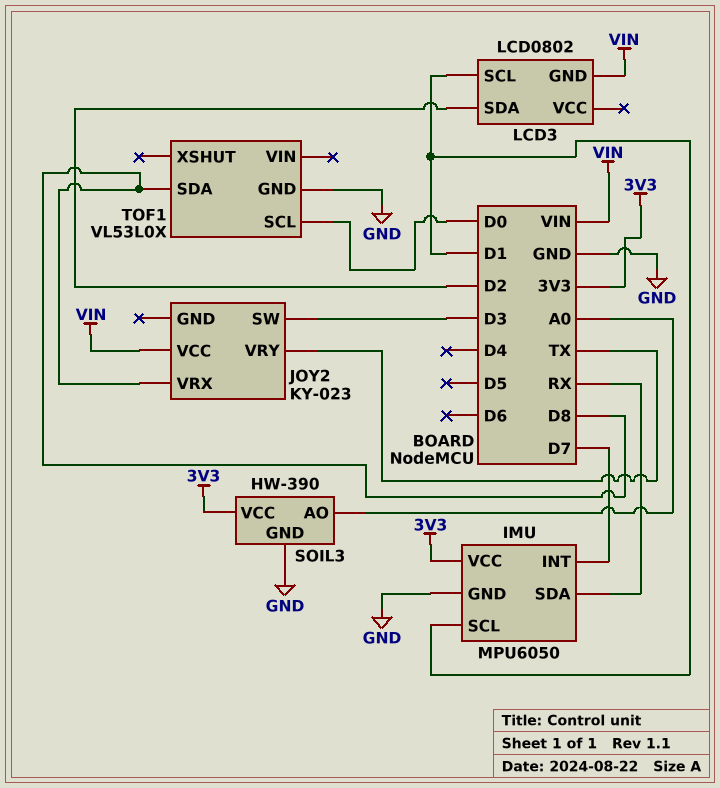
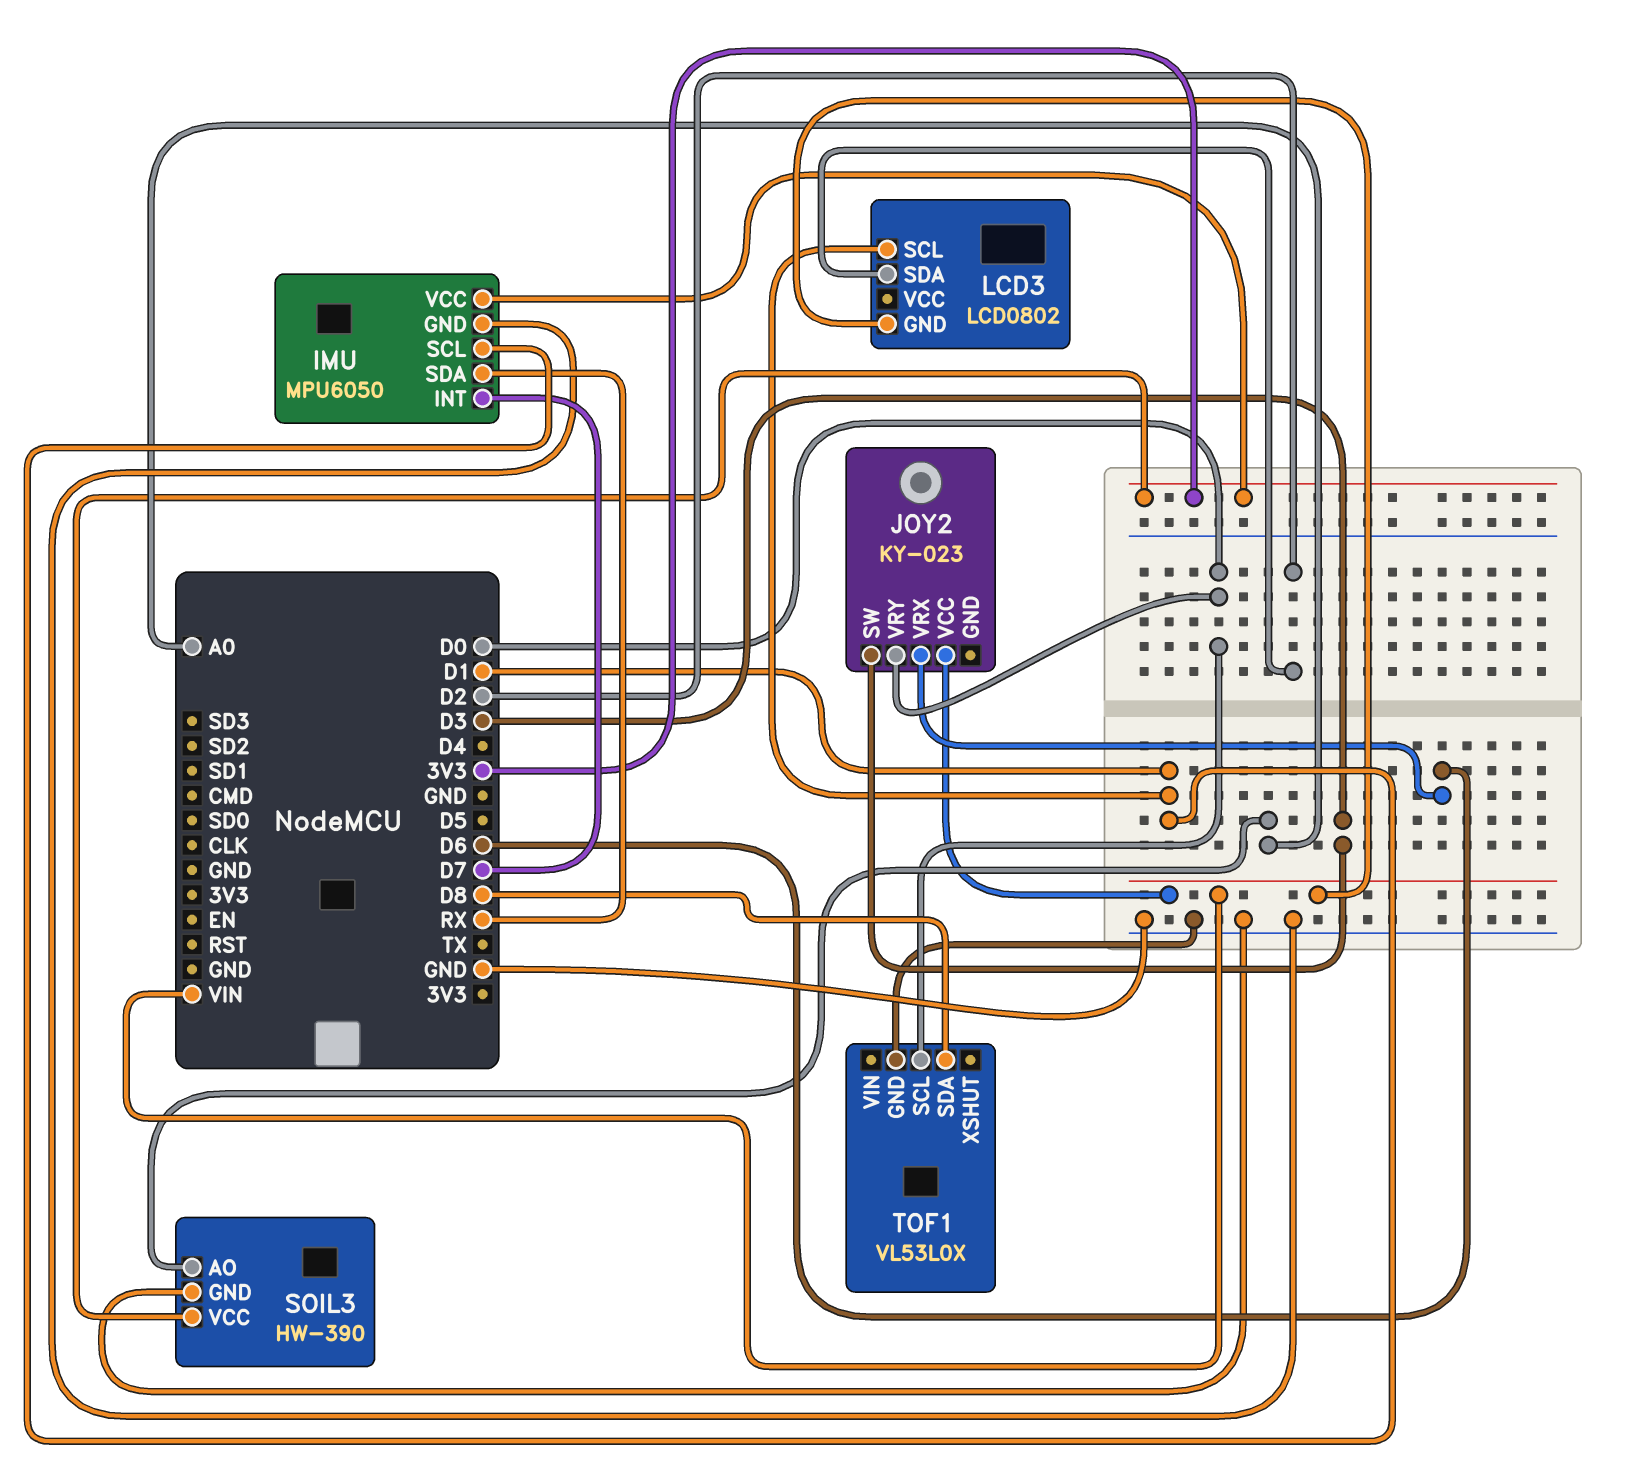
JOY2 pin VRX: D8 -> D6
JOY2 pin VRY: TX -> D0

